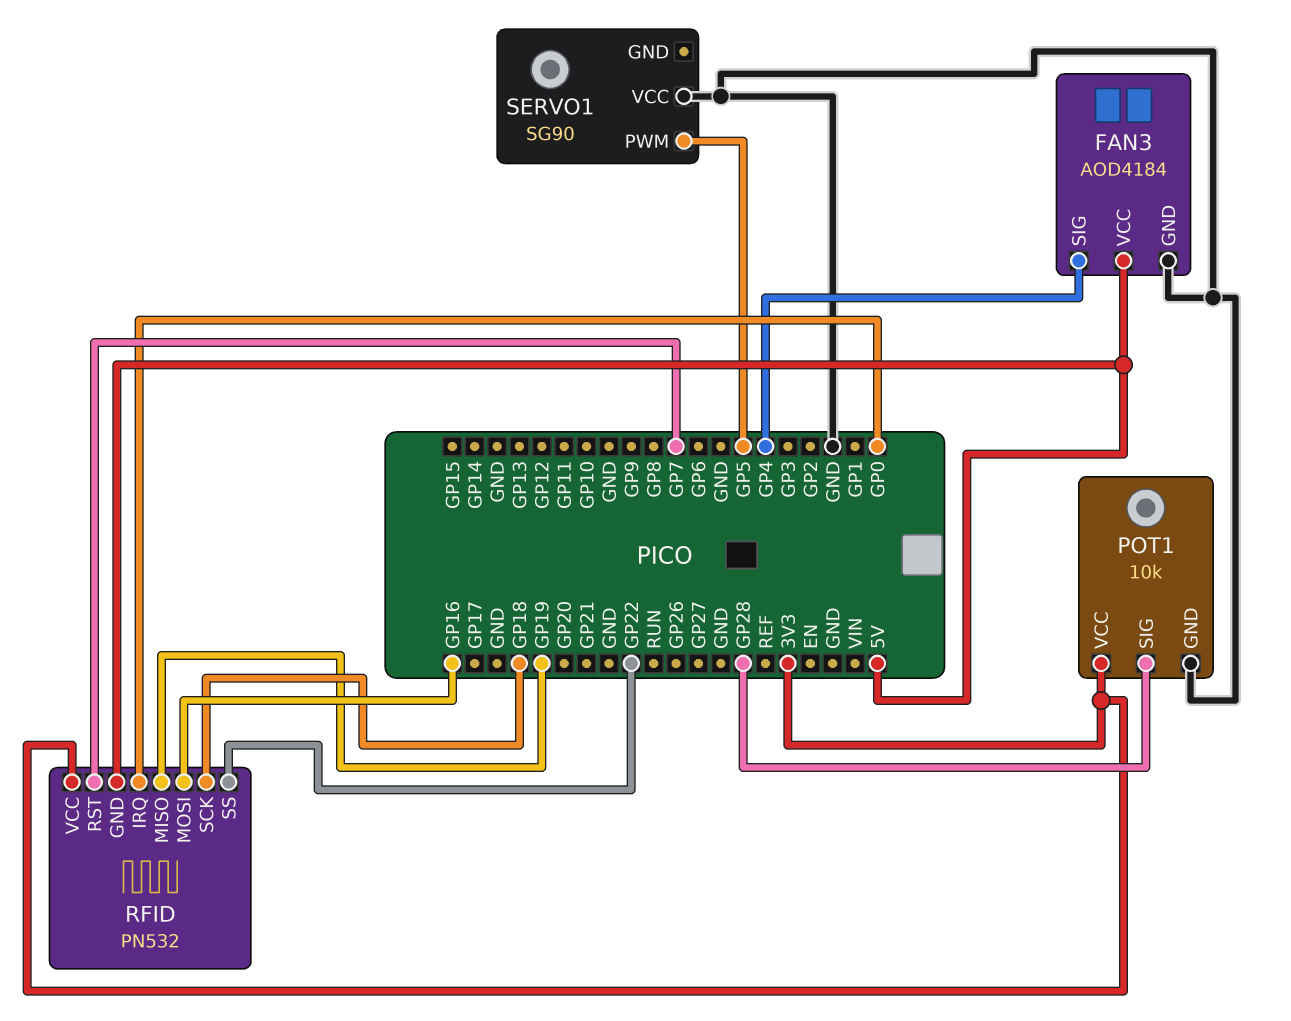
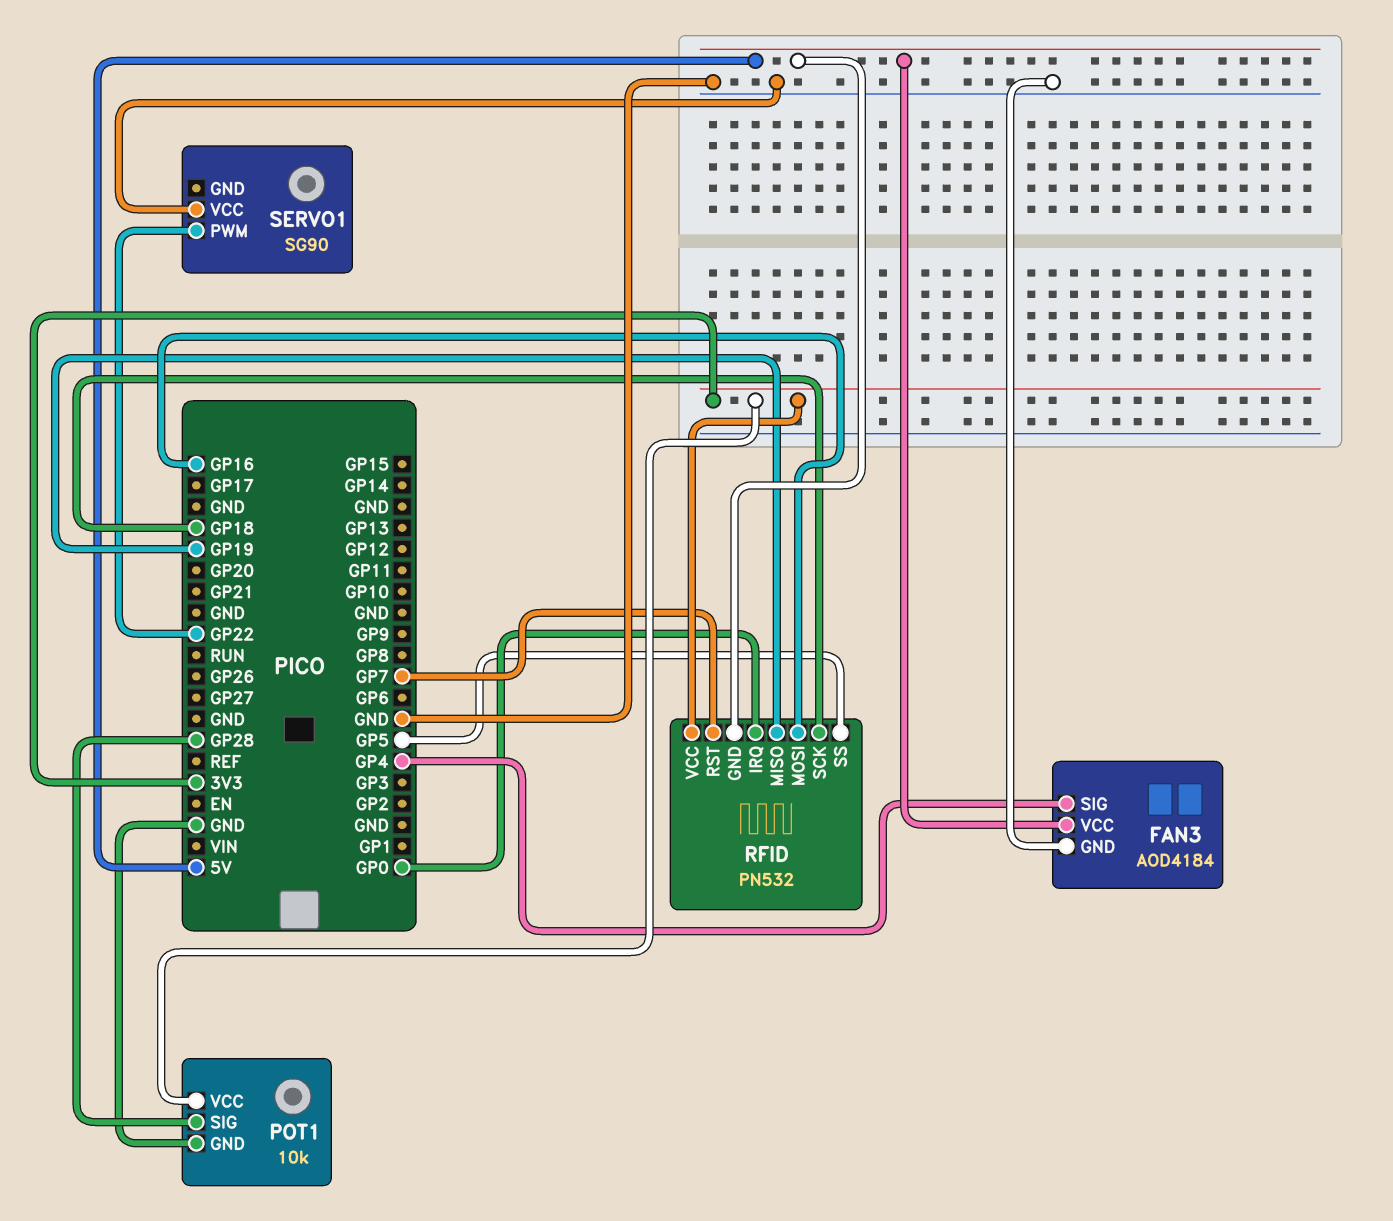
RFID pin SS: GP22 -> GP5
SERVO1 pin PWM: GP5 -> GP22

